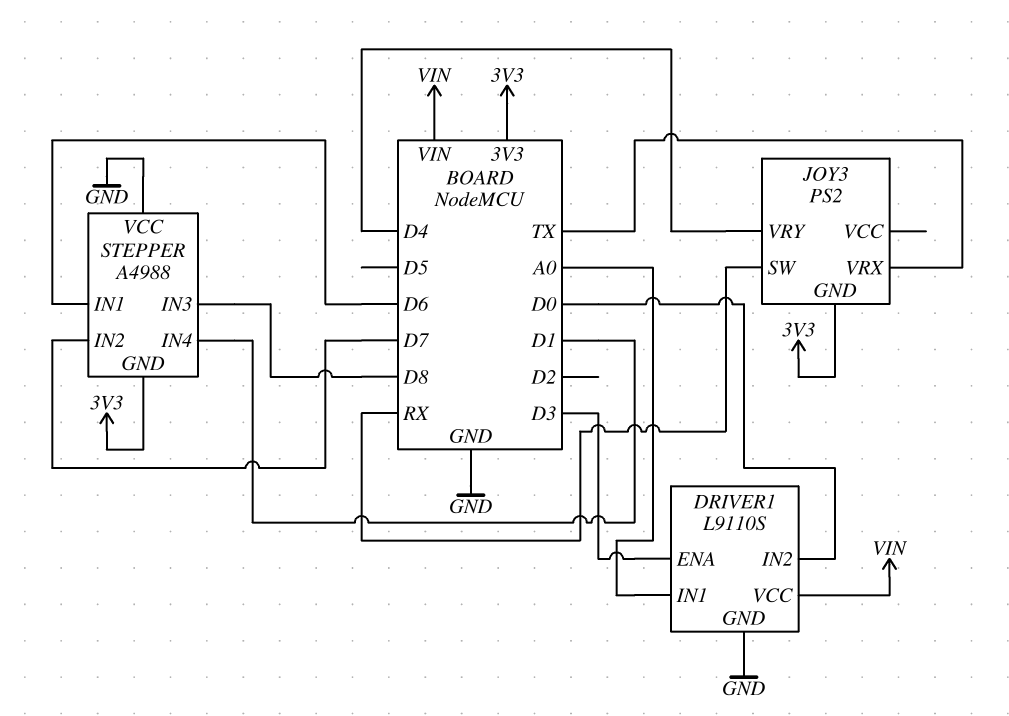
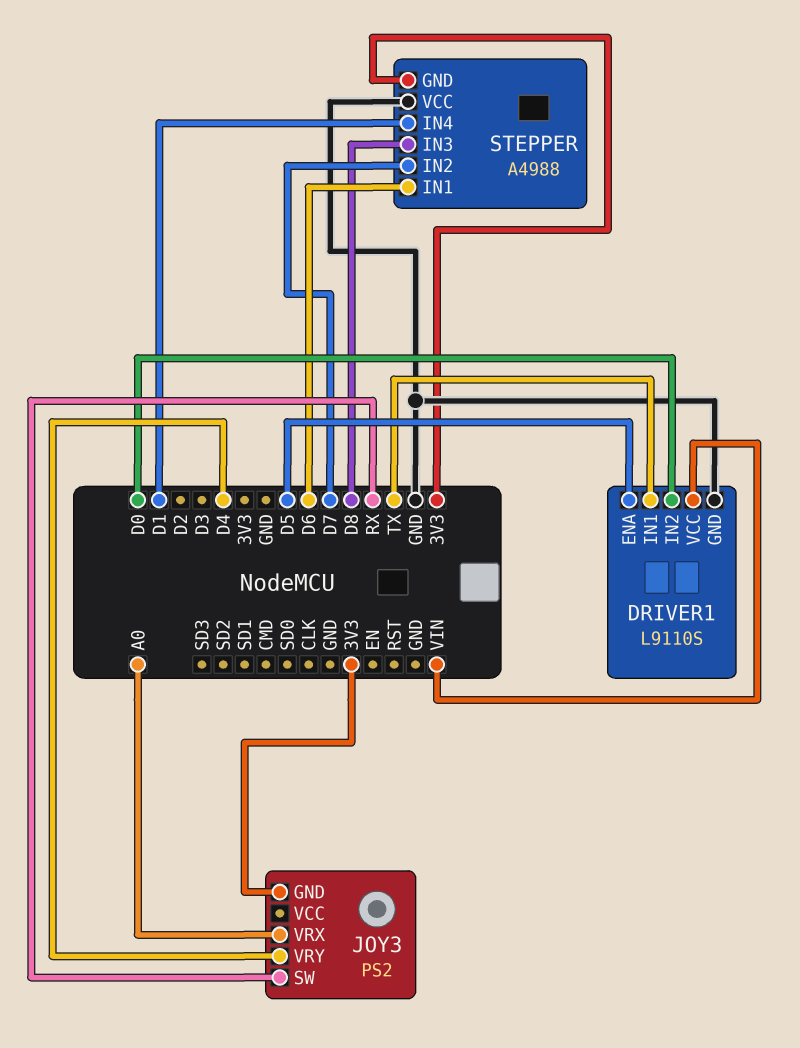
DRIVER1 pin ENA: D3 -> D5
DRIVER1 pin IN1: A0 -> TX
JOY3 pin VRX: TX -> A0

